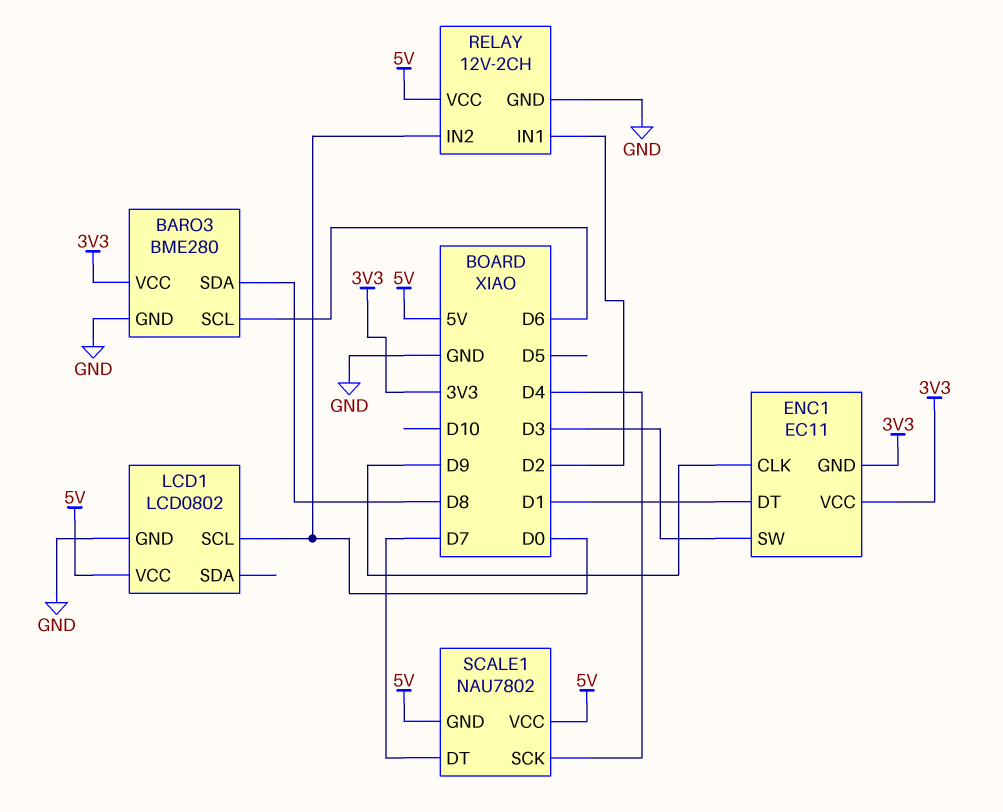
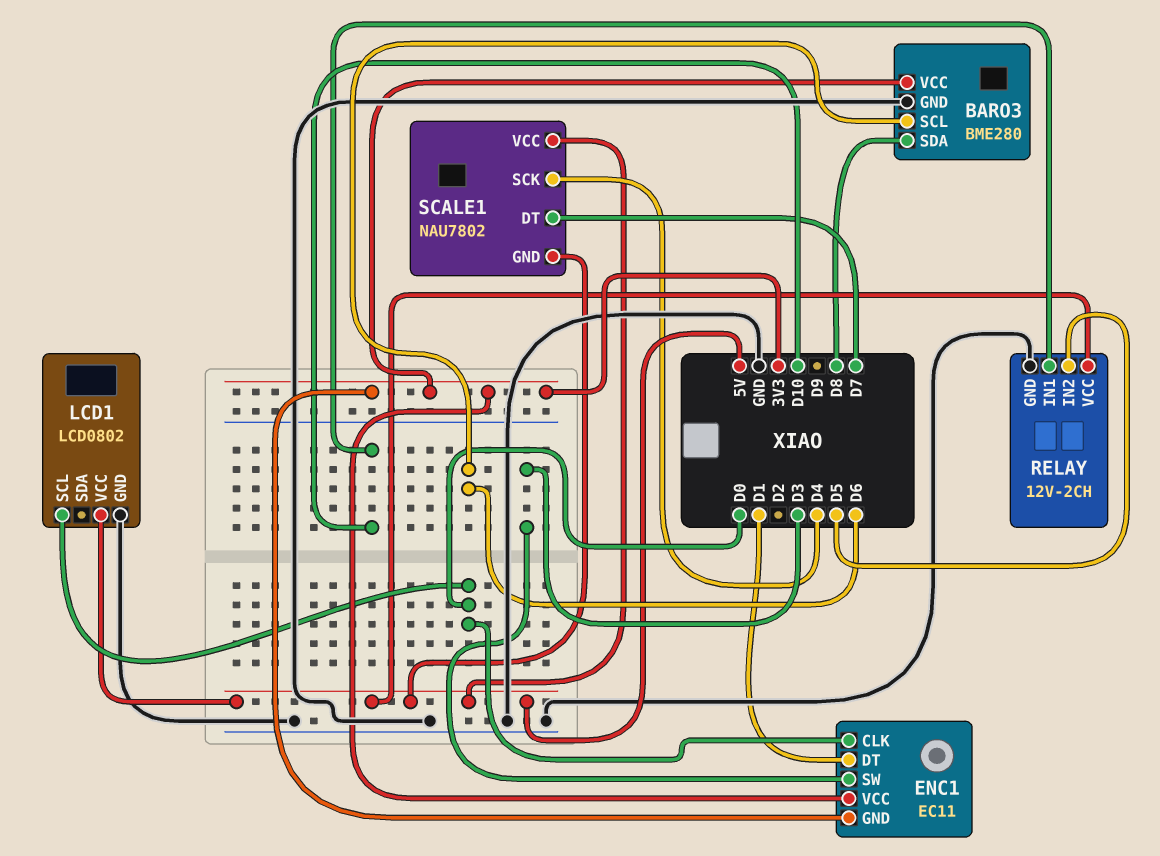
ENC1 pin CLK: D9 -> D0
RELAY pin IN1: D2 -> D10
RELAY pin IN2: D0 -> D5

